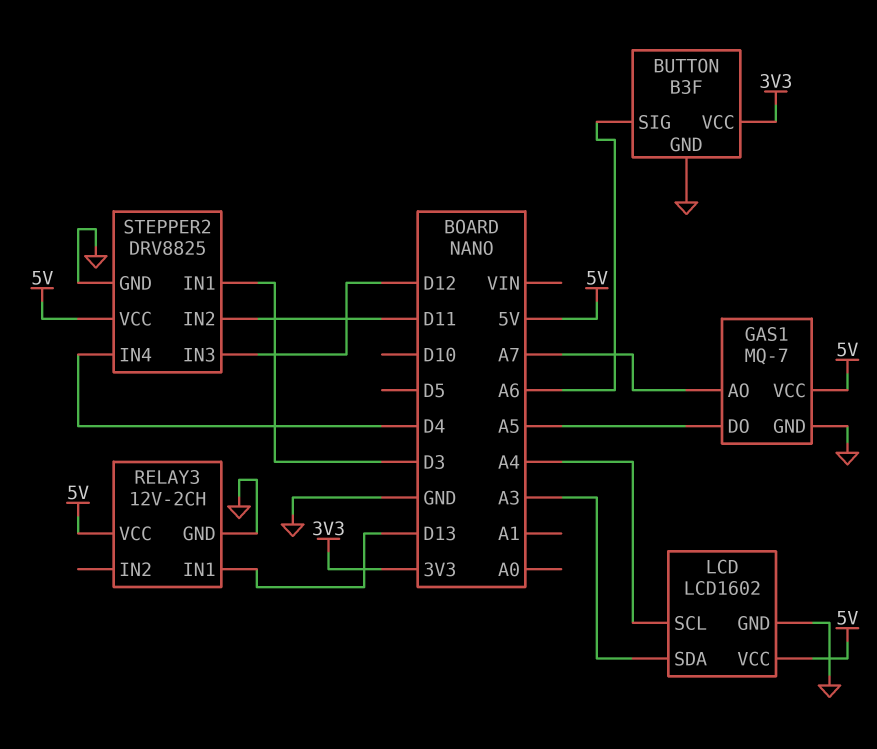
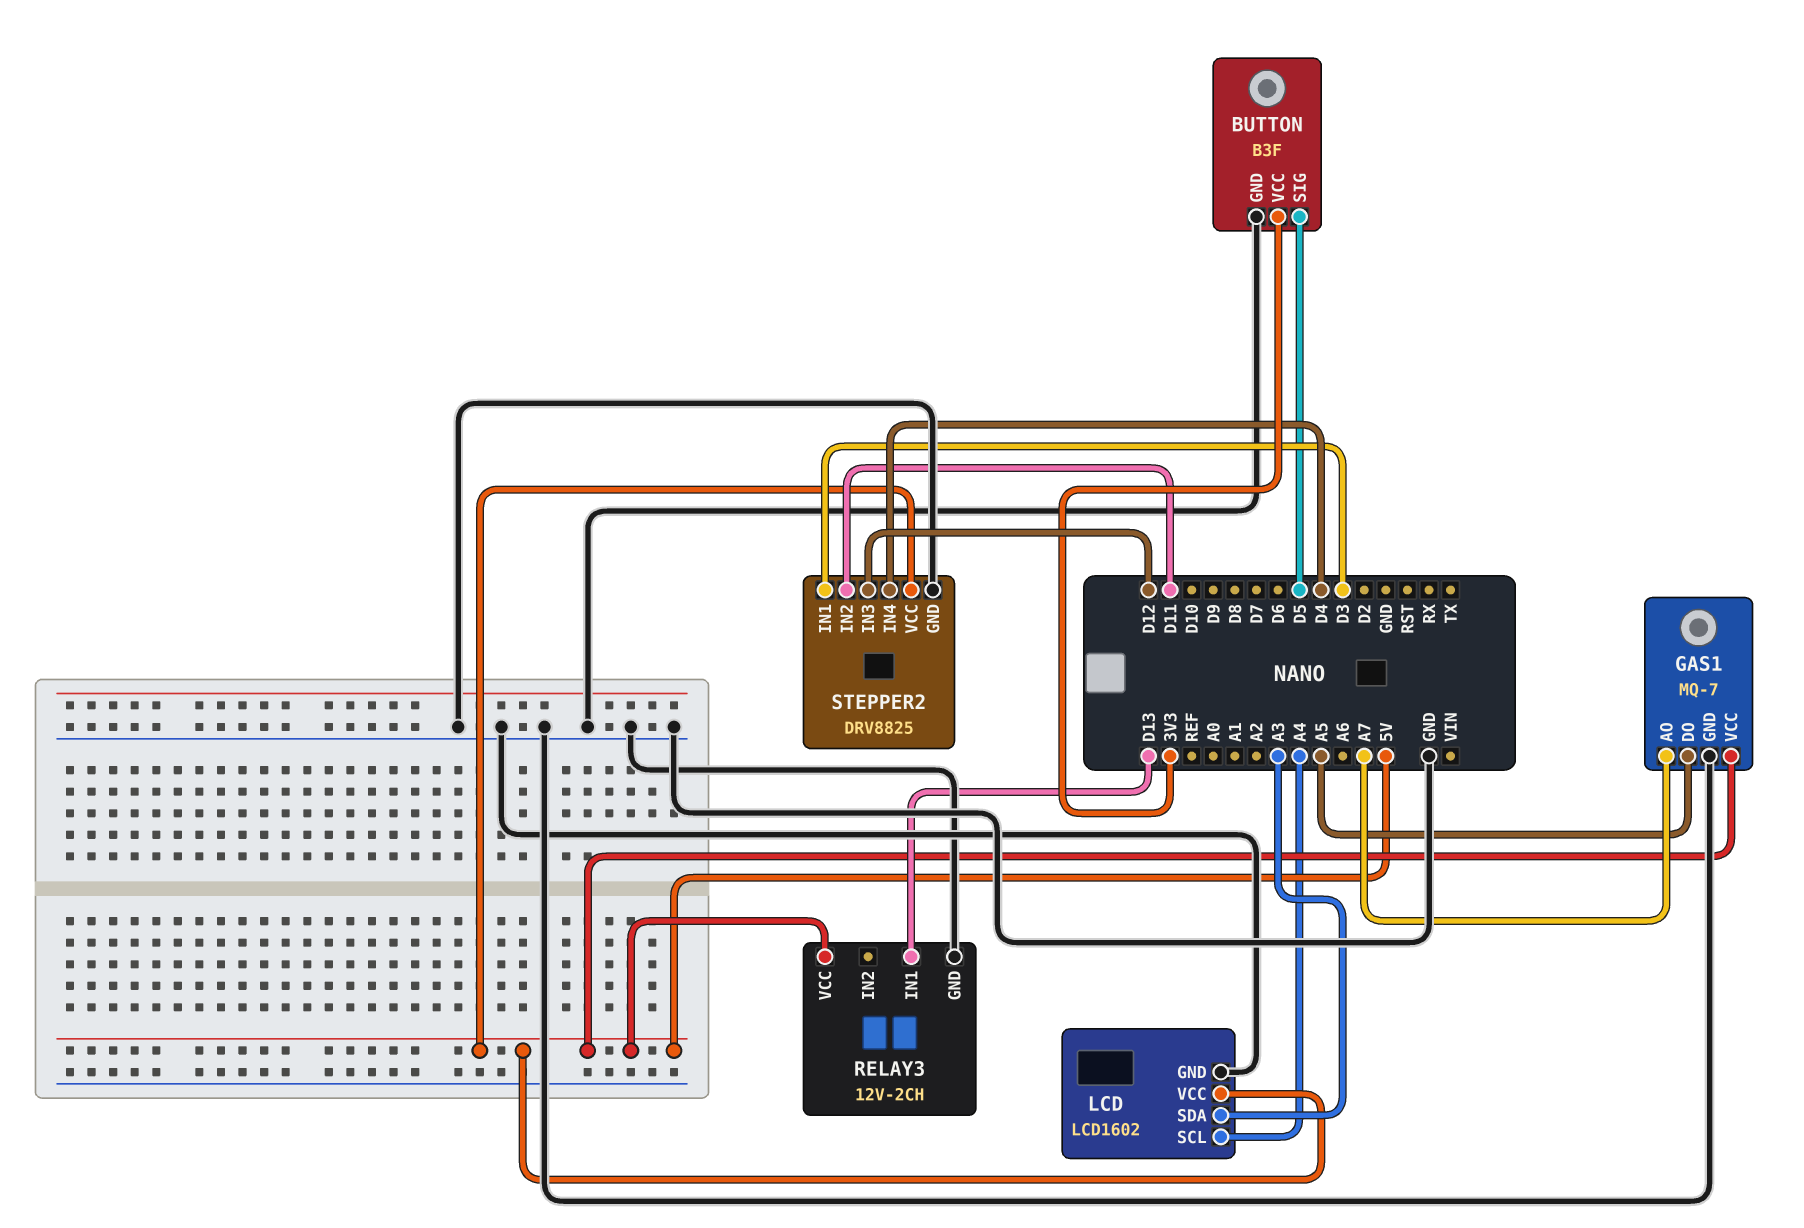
BUTTON pin SIG: A6 -> D5

